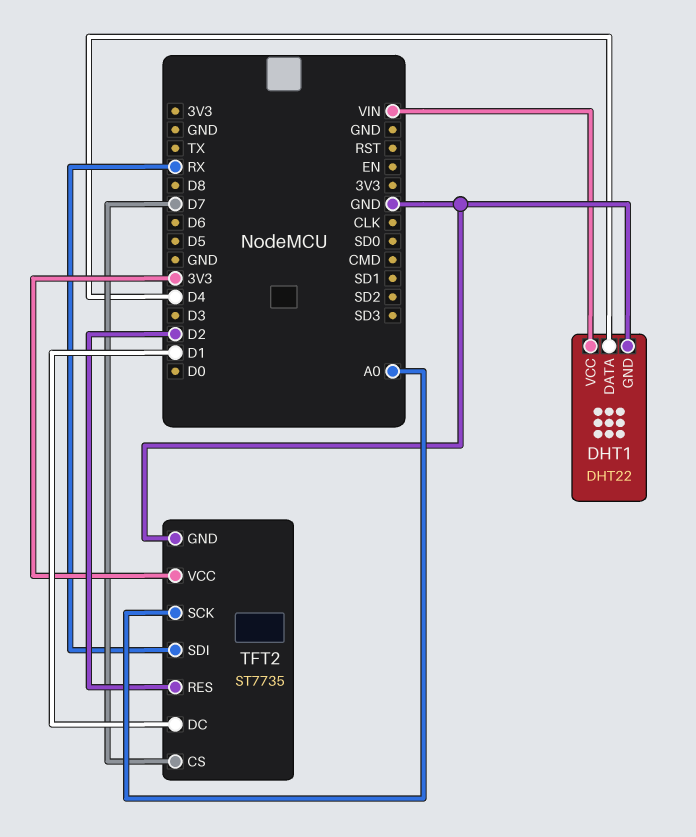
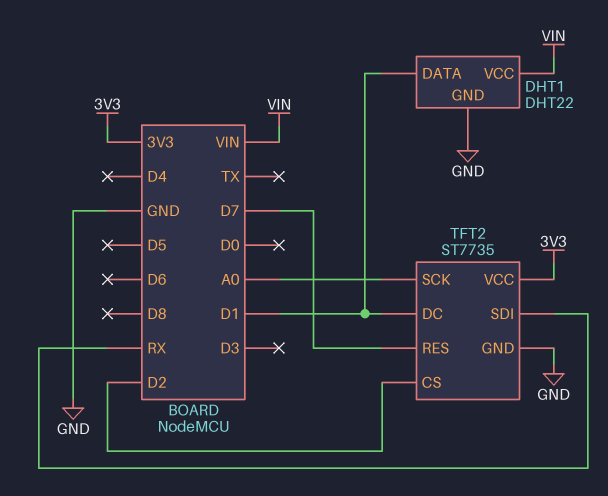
DHT1 pin DATA: D4 -> D1
TFT2 pin CS: D7 -> D2
TFT2 pin RES: D2 -> D7

